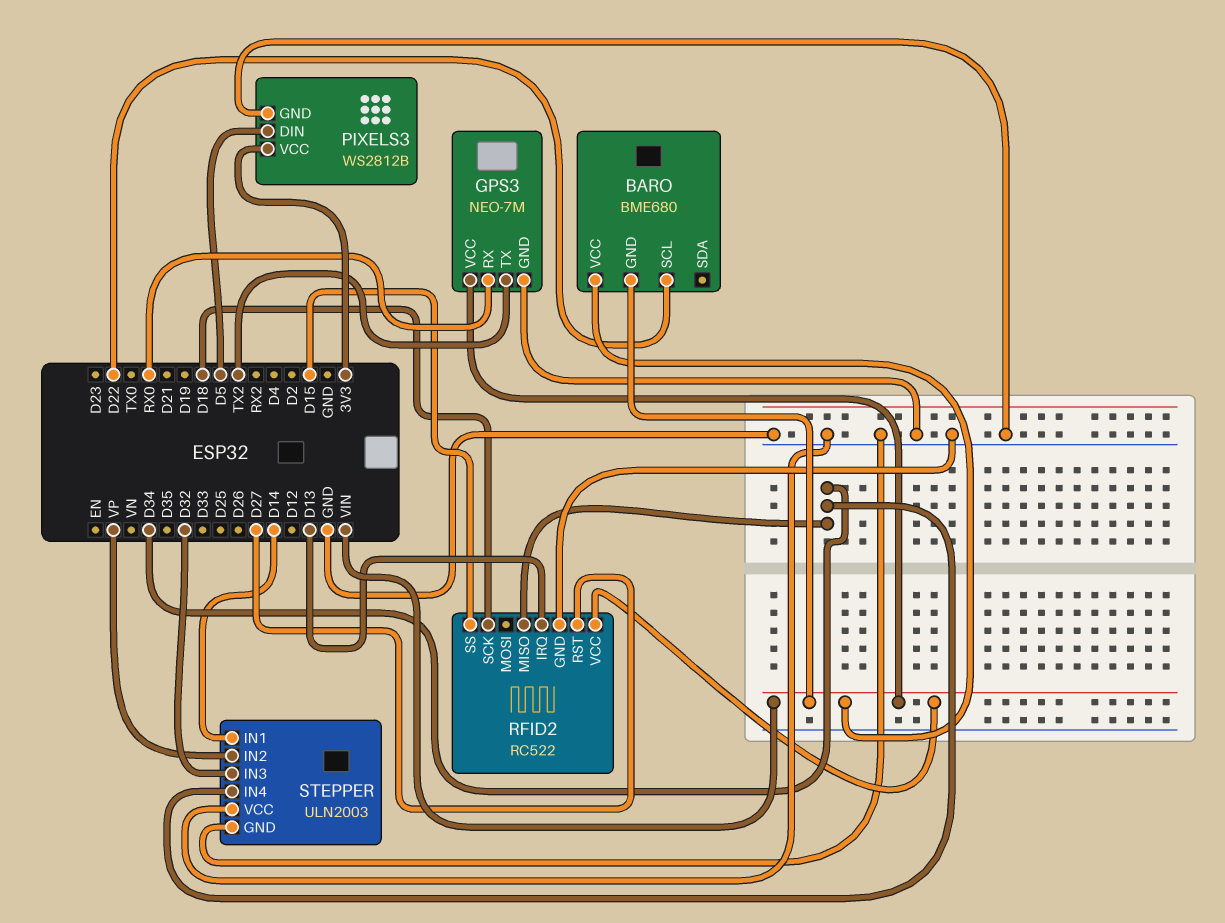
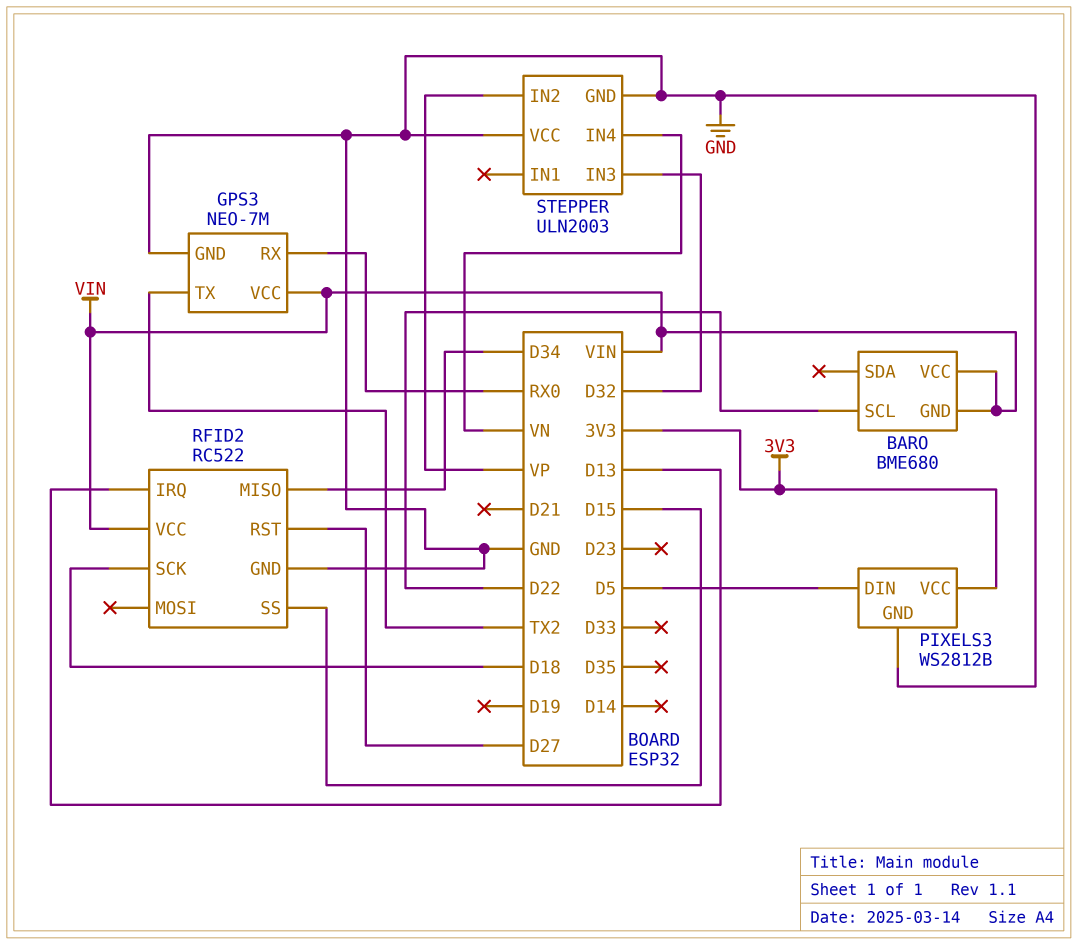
STEPPER pin IN1: D14 -> none
STEPPER pin IN4: D34 -> VN

